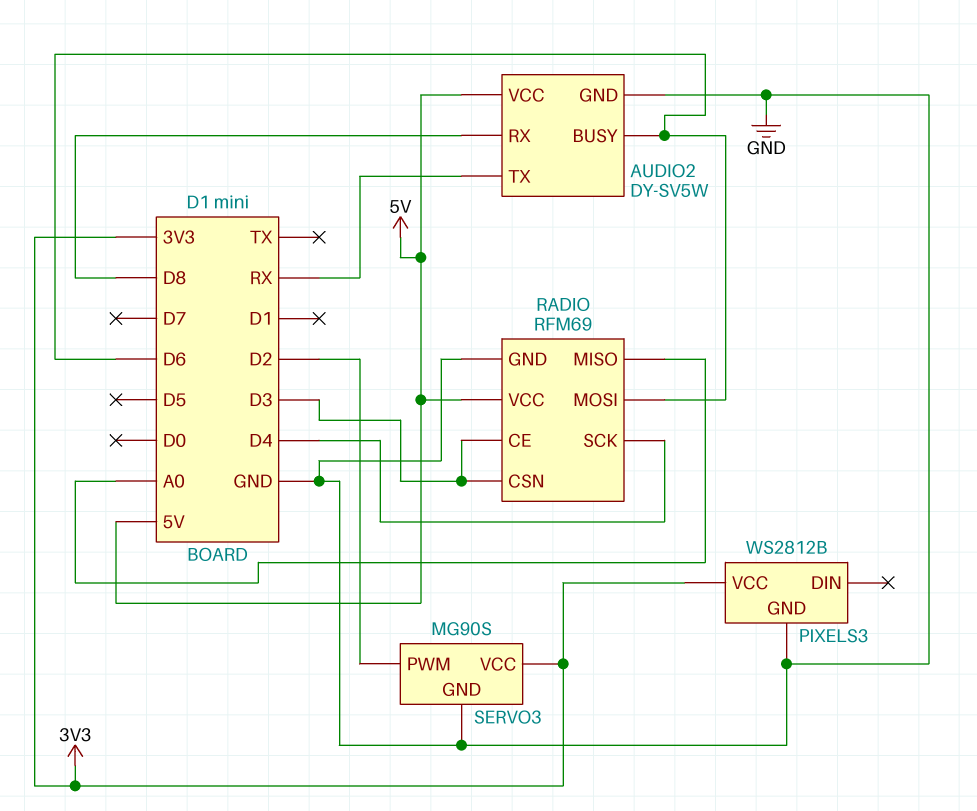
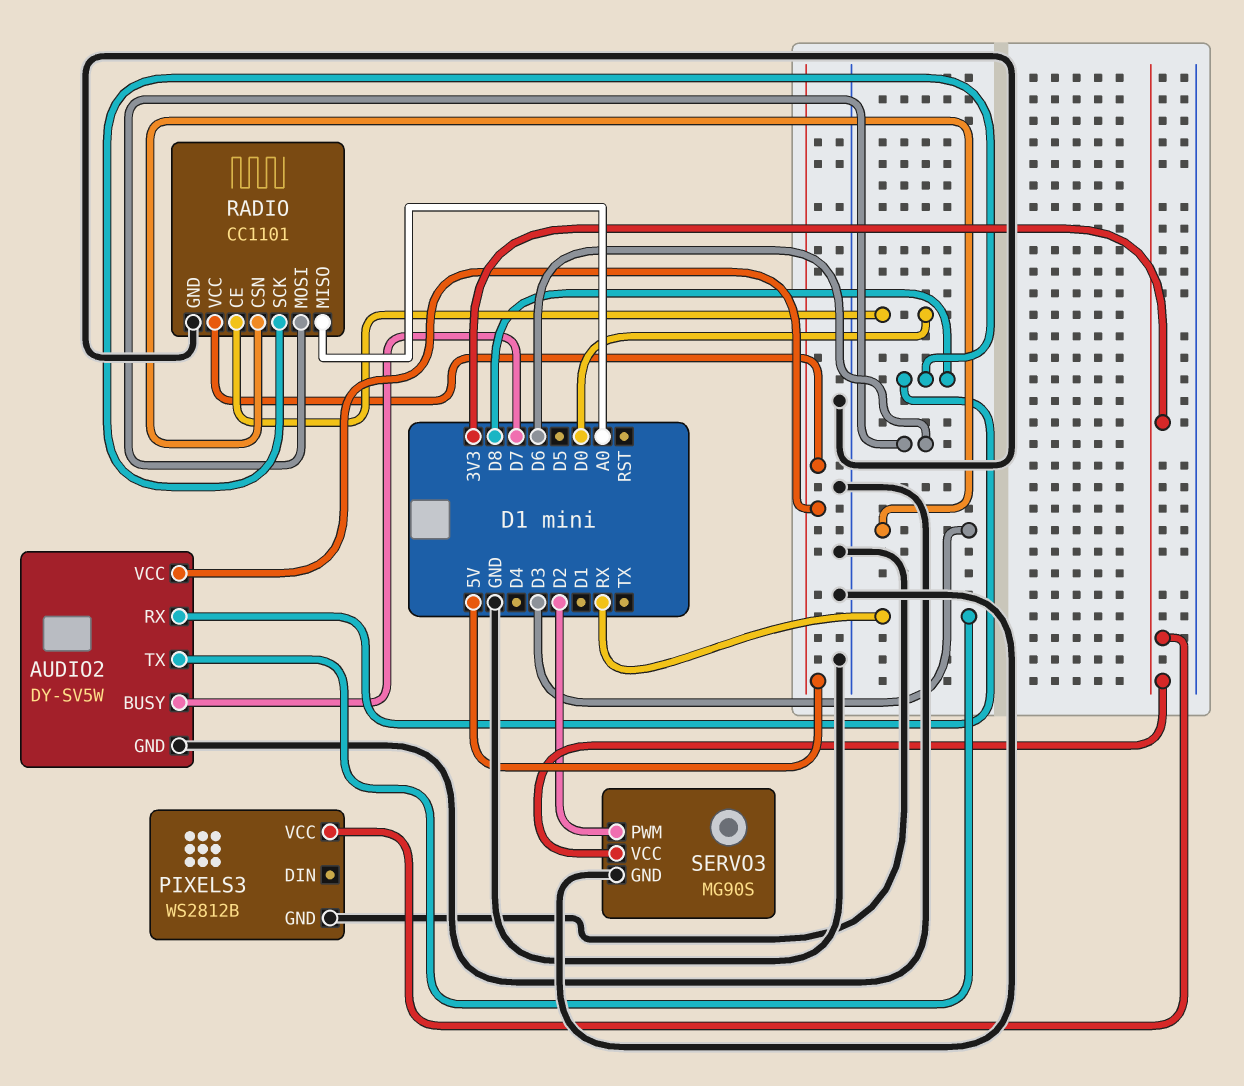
AUDIO2 pin BUSY: D6 -> D7
RADIO: RFM69 -> CC1101
RADIO pin CE: D3 -> D0
RADIO pin SCK: D4 -> D8

